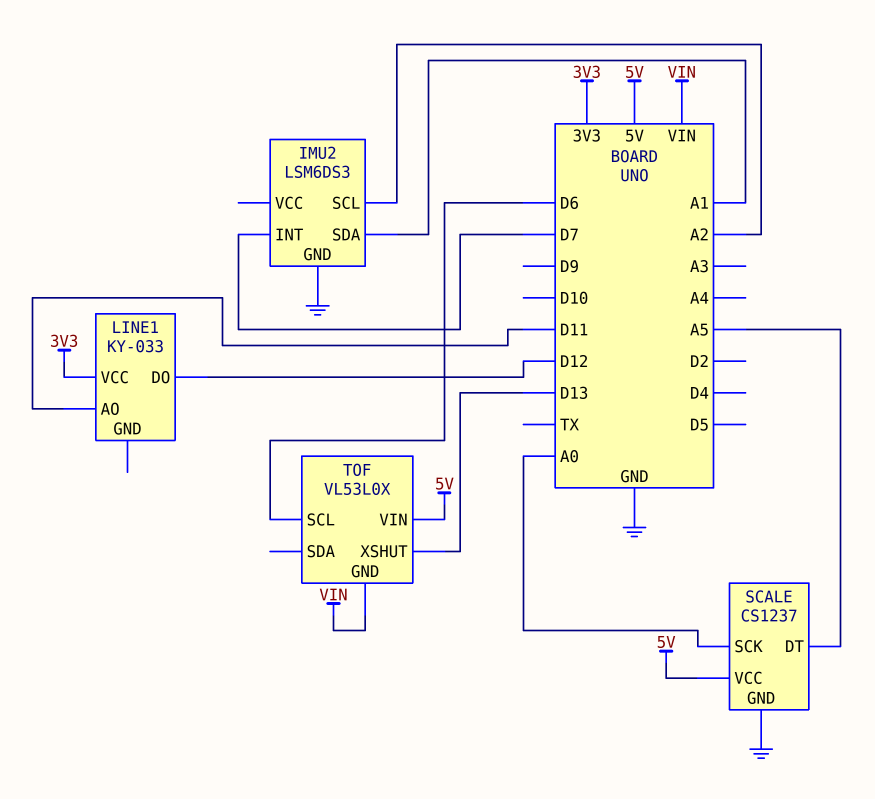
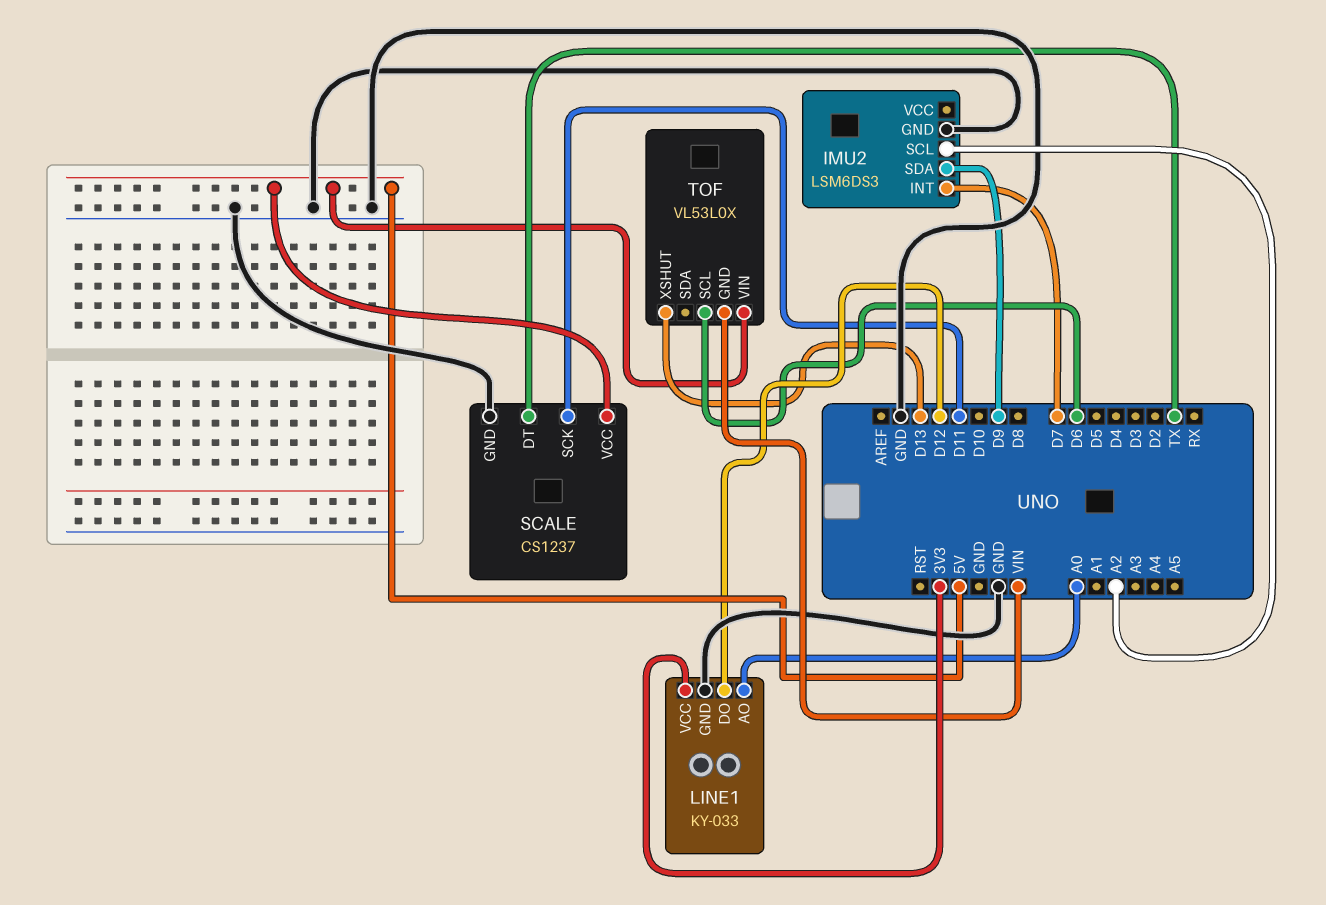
IMU2 pin SDA: A1 -> D9
LINE1 pin AO: D11 -> A0
LINE1 pin GND: none -> GND
SCALE pin DT: A5 -> TX
SCALE pin SCK: A0 -> D11

